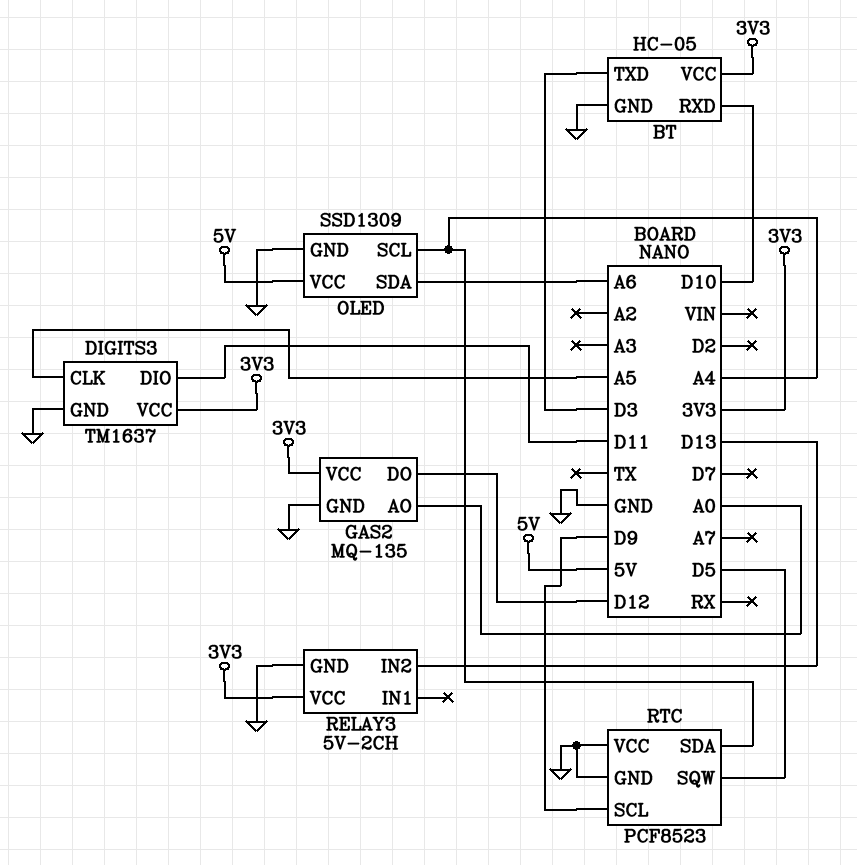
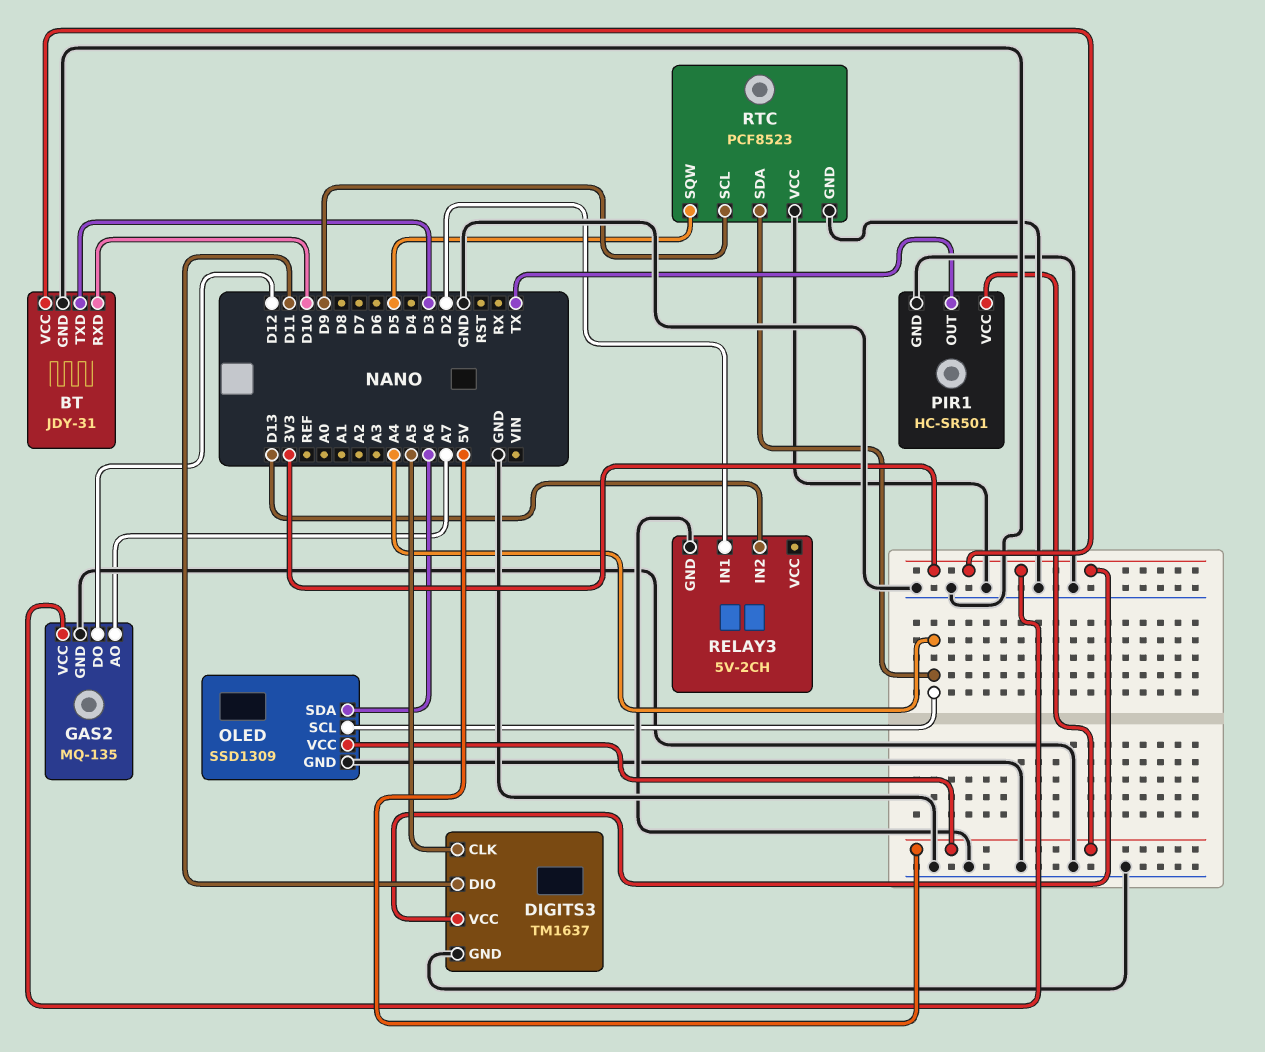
BT: HC-05 -> JDY-31
GAS2 pin AO: A0 -> A7
PIR1: none -> HC-SR501
PIR1 pin GND: none -> GND
PIR1 pin OUT: none -> TX
PIR1 pin VCC: none -> 5V
RELAY3 pin IN1: none -> D2
RELAY3 pin VCC: 3V3 -> none

